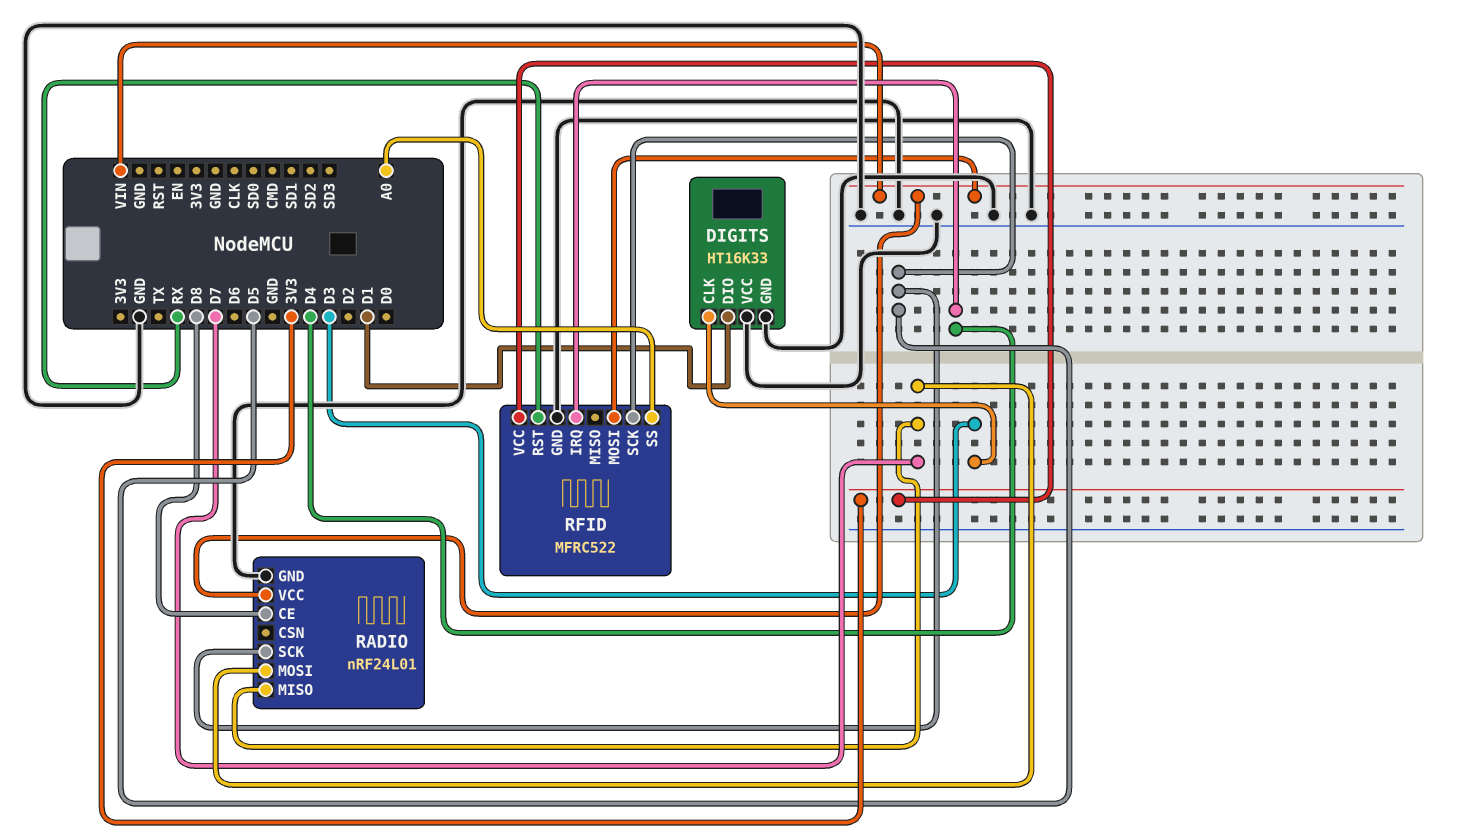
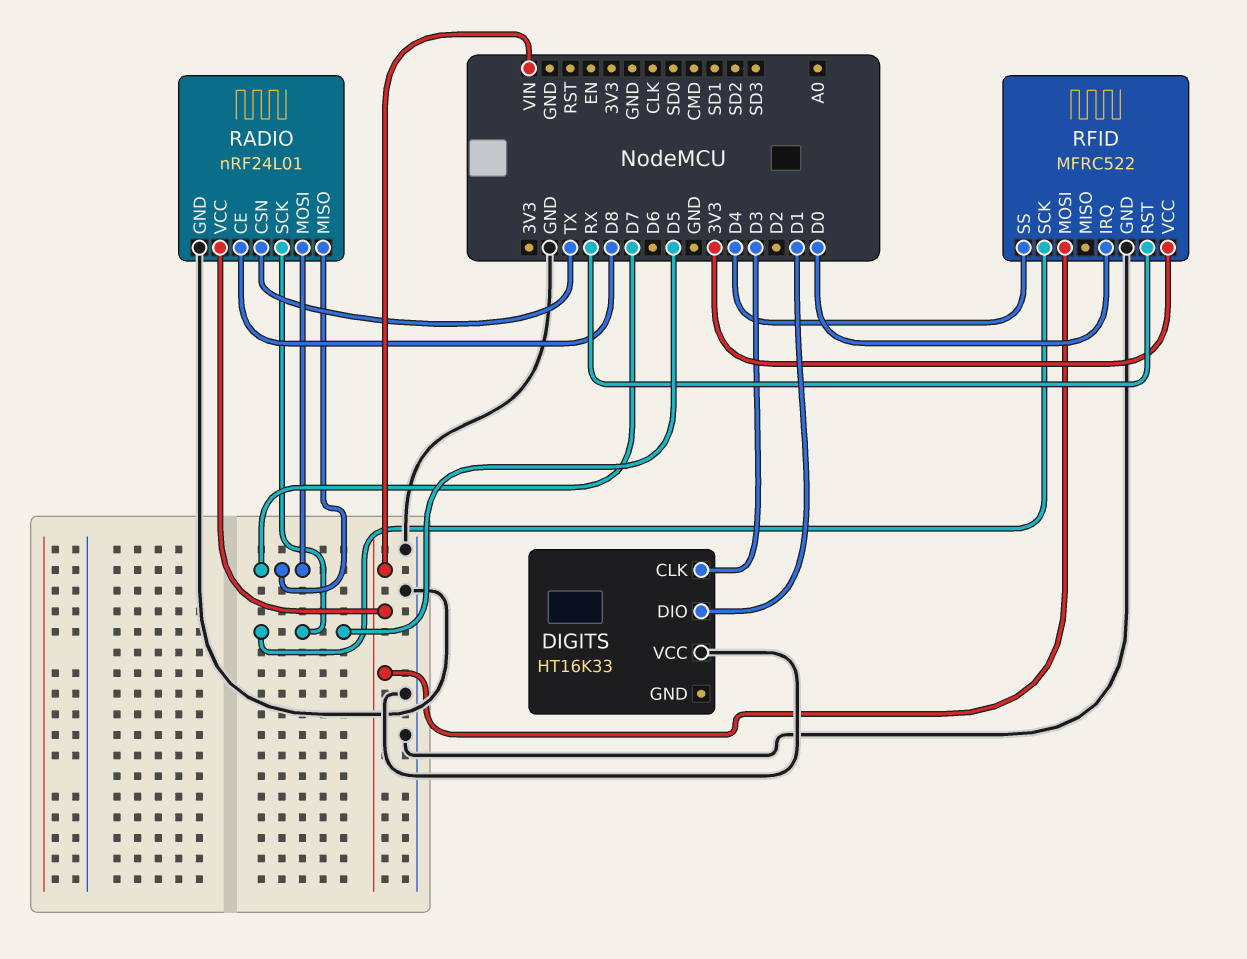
DIGITS pin GND: GND -> none
RADIO pin CSN: none -> TX
RFID pin IRQ: D4 -> D0
RFID pin SS: A0 -> D4

